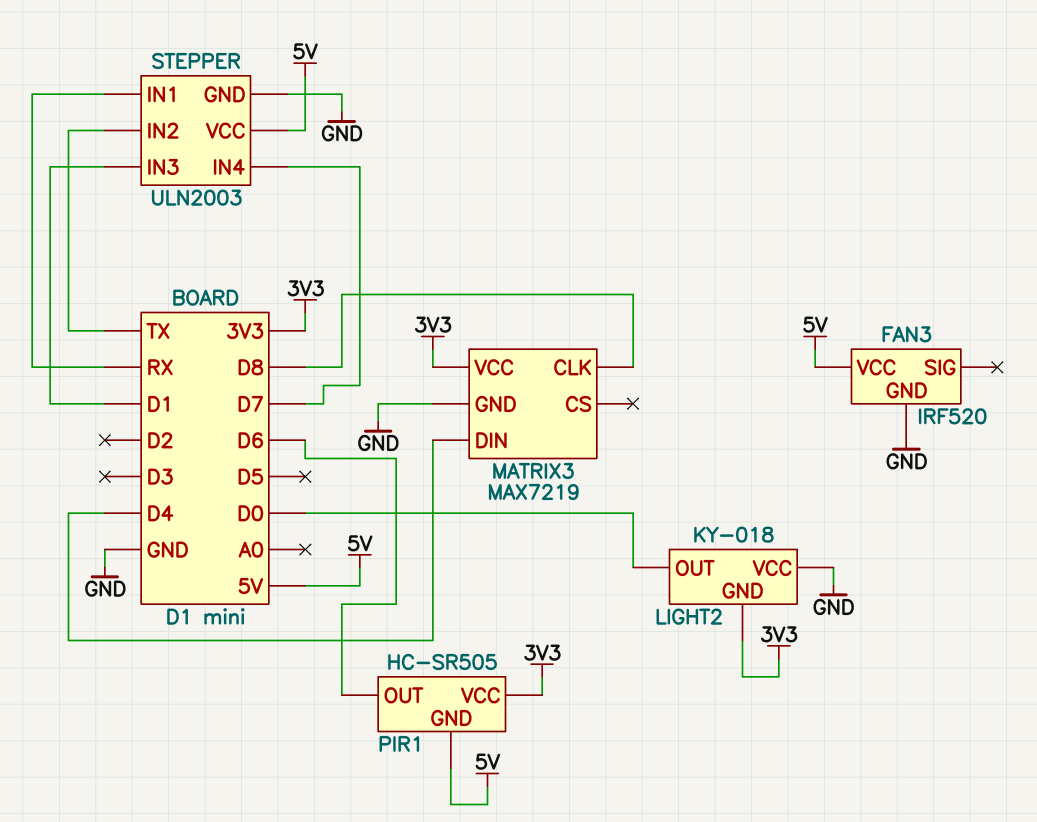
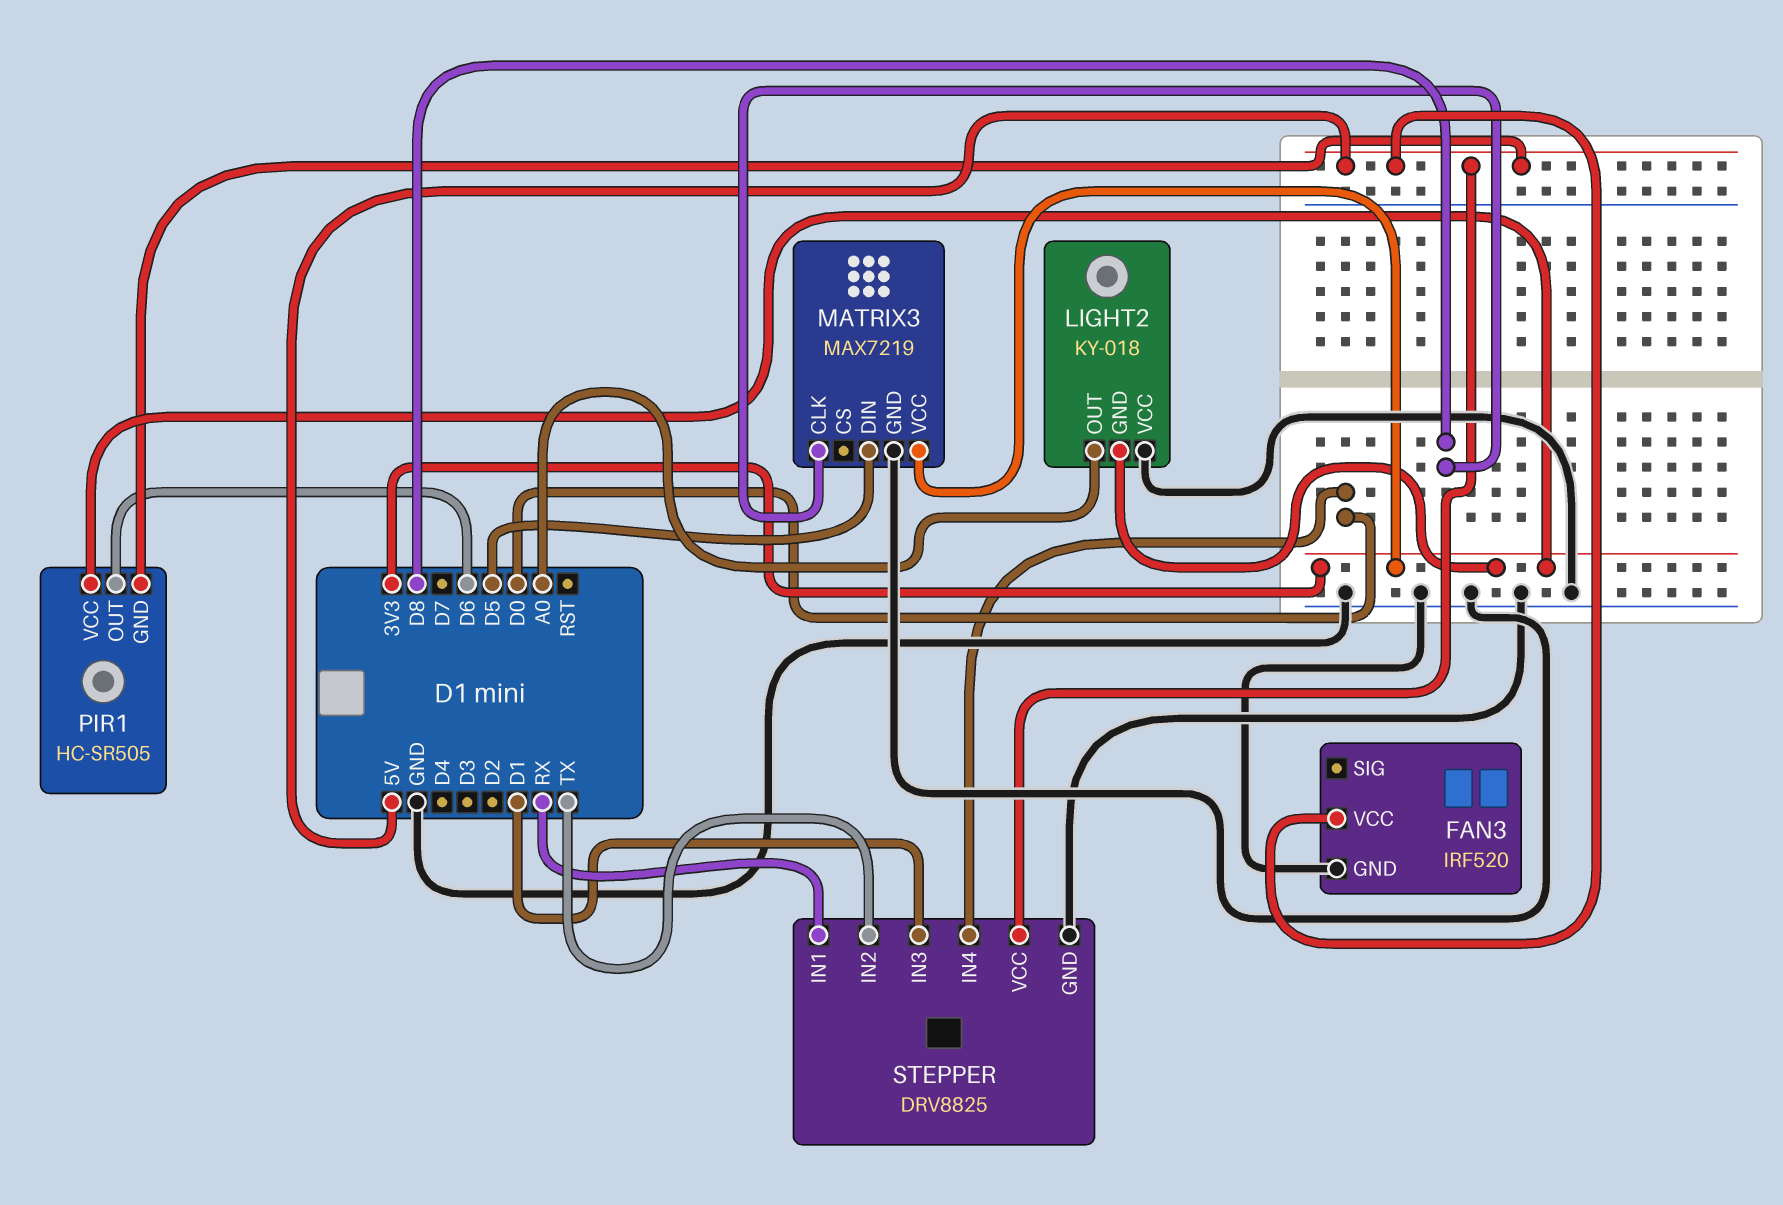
LIGHT2 pin OUT: D0 -> A0
MATRIX3 pin DIN: D4 -> D5
STEPPER: ULN2003 -> DRV8825
STEPPER pin IN4: D7 -> D0

